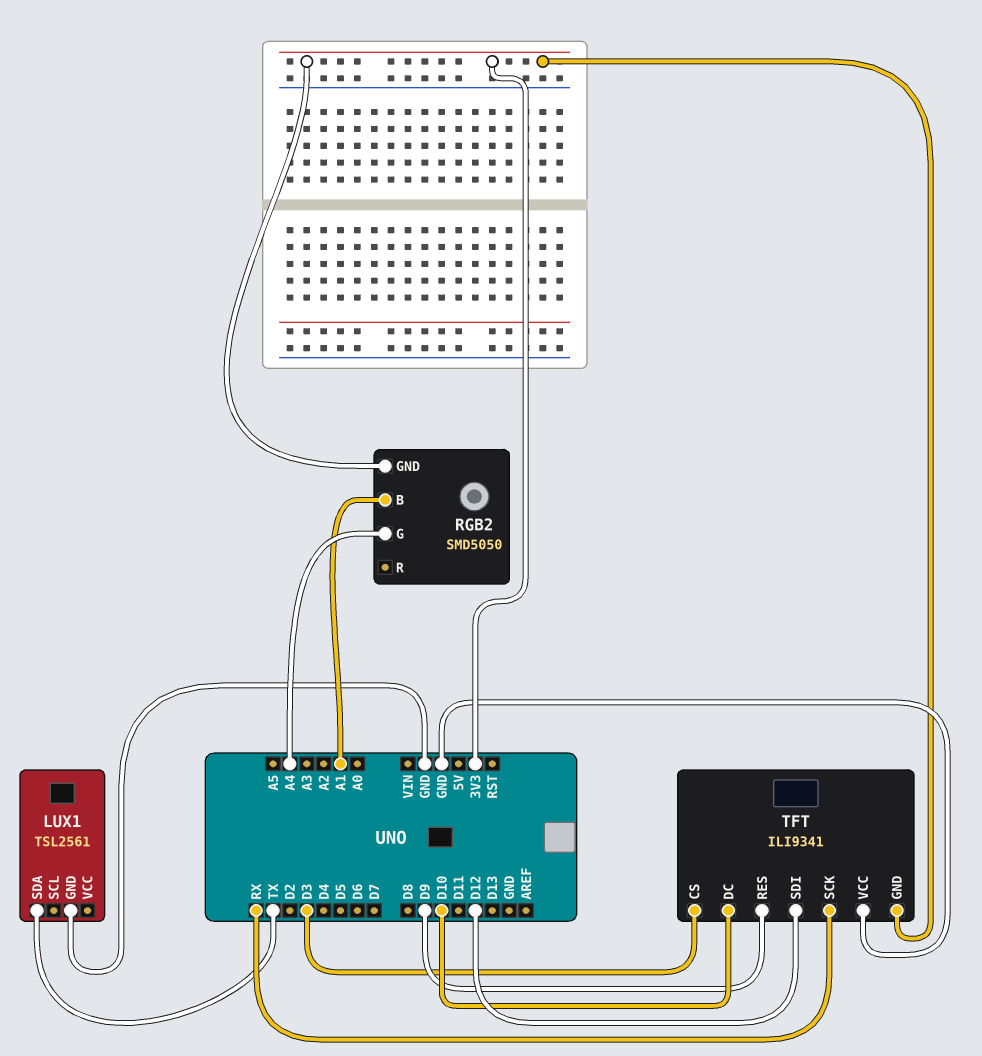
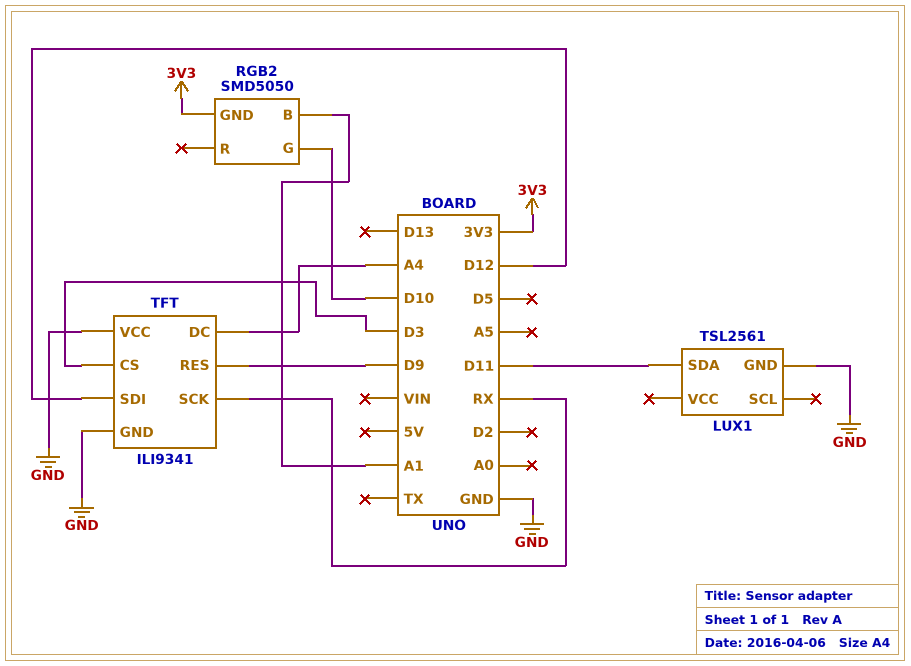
LUX1 pin SDA: TX -> D11
RGB2 pin G: A4 -> D10
TFT pin DC: D10 -> A4
TFT pin GND: 3V3 -> GND

